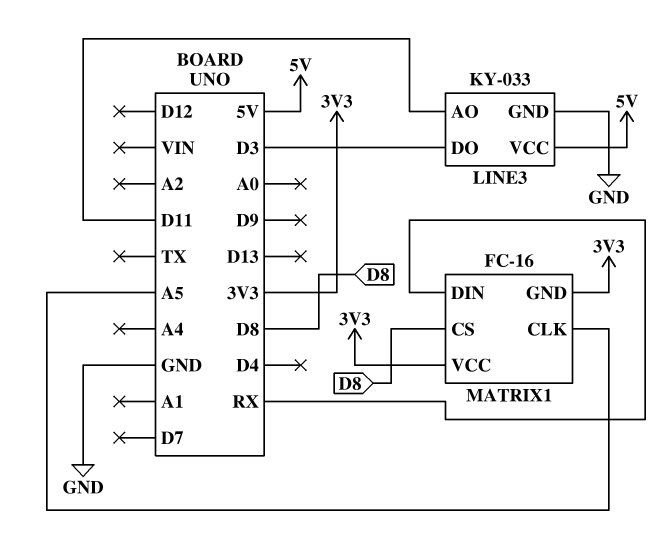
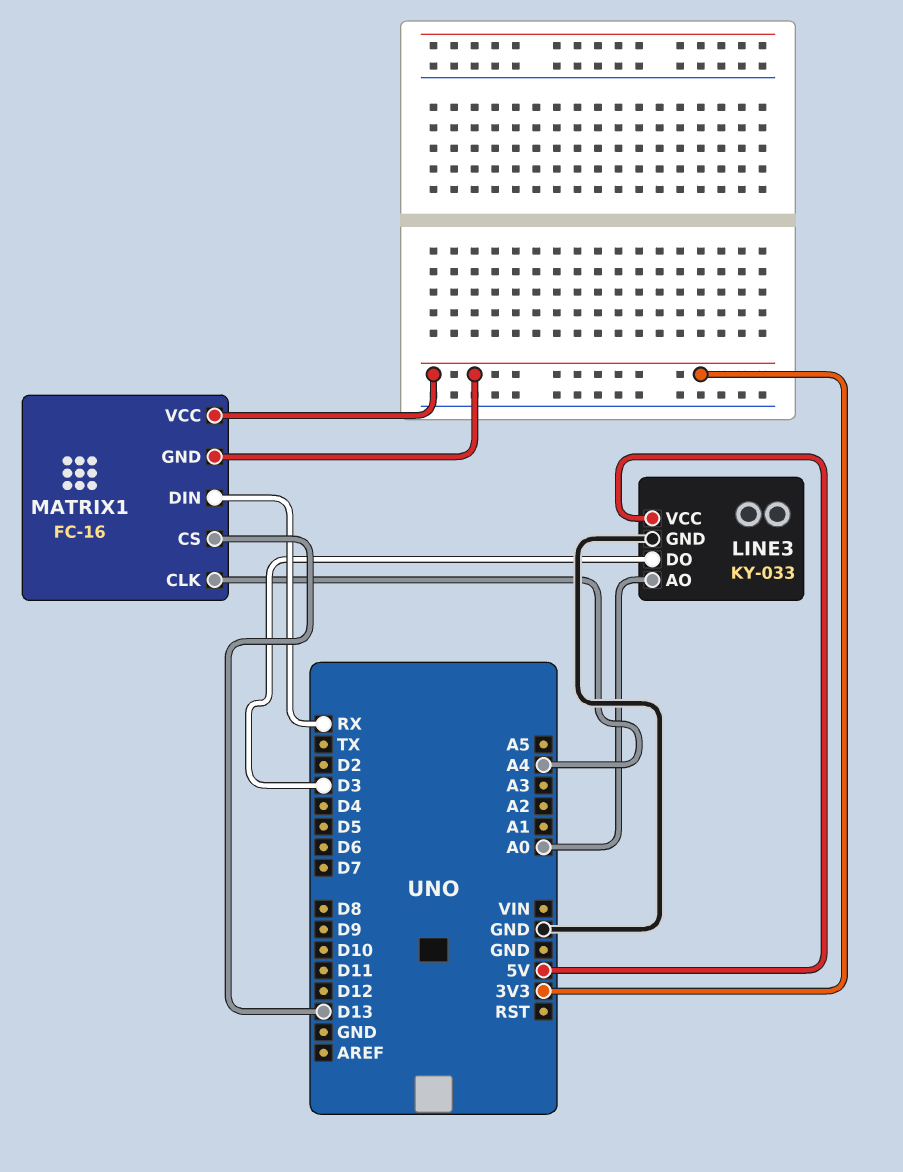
LINE3 pin AO: D11 -> A0
MATRIX1 pin CLK: A5 -> A4
MATRIX1 pin CS: D8 -> D13

